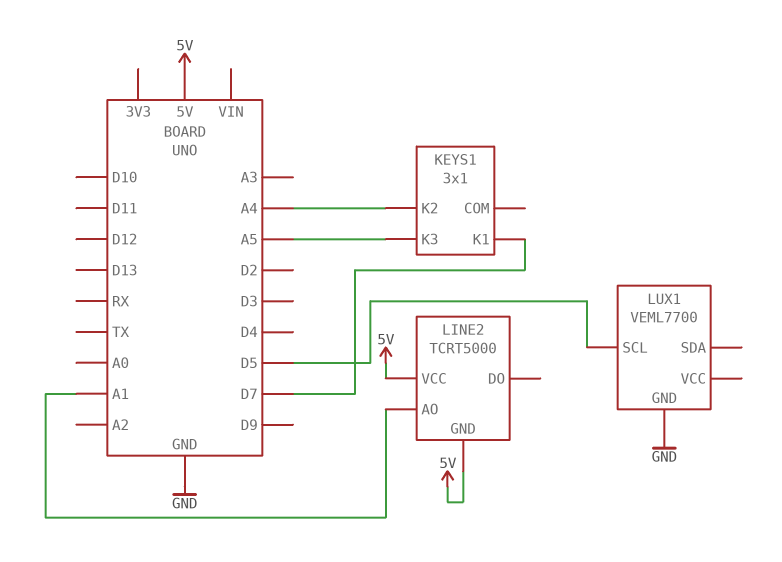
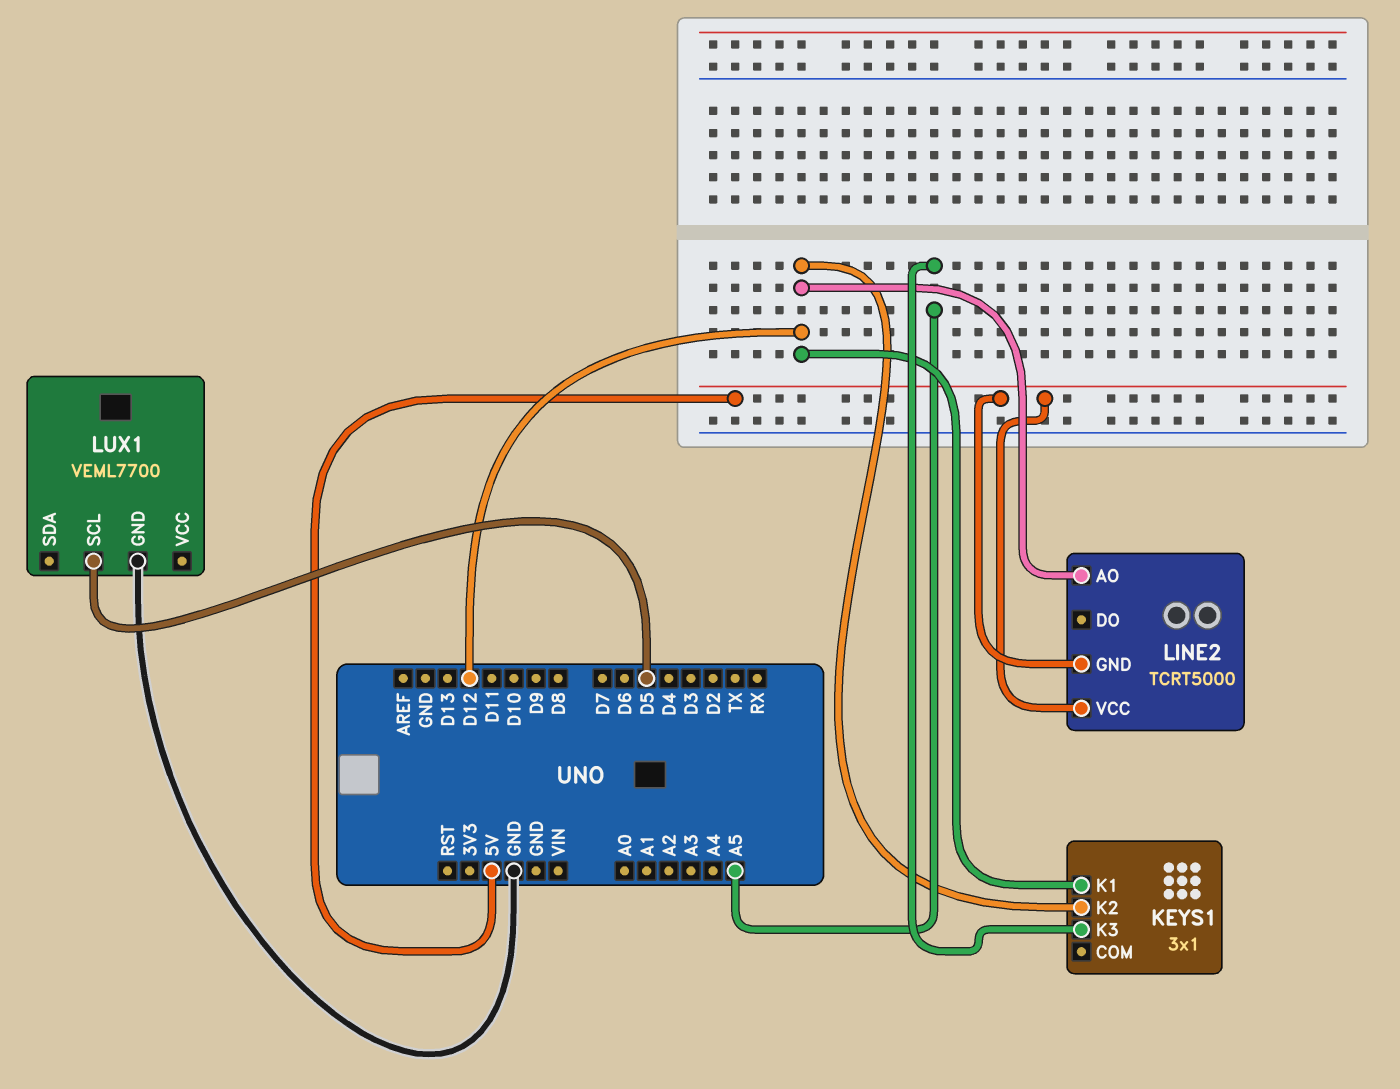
KEYS1 pin K1: D7 -> D12
KEYS1 pin K2: A4 -> D12
LINE2 pin AO: A1 -> D12

